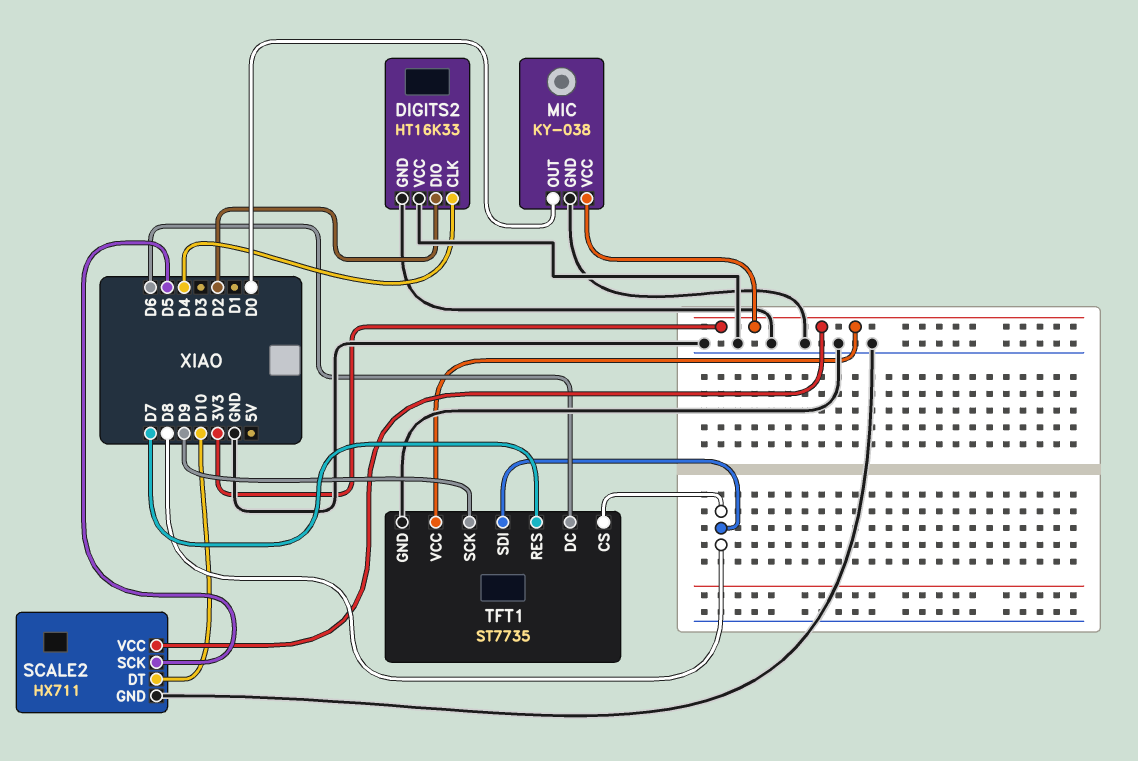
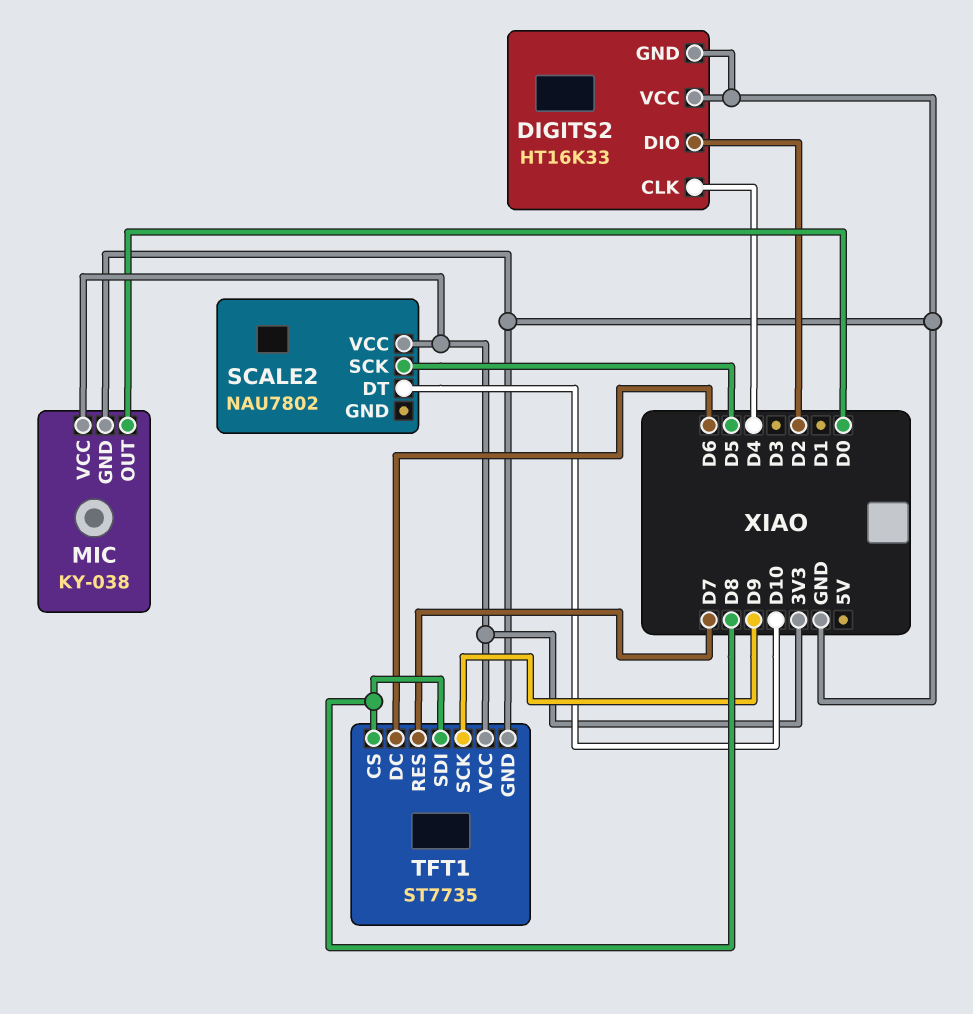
SCALE2: HX711 -> NAU7802
SCALE2 pin GND: GND -> none

